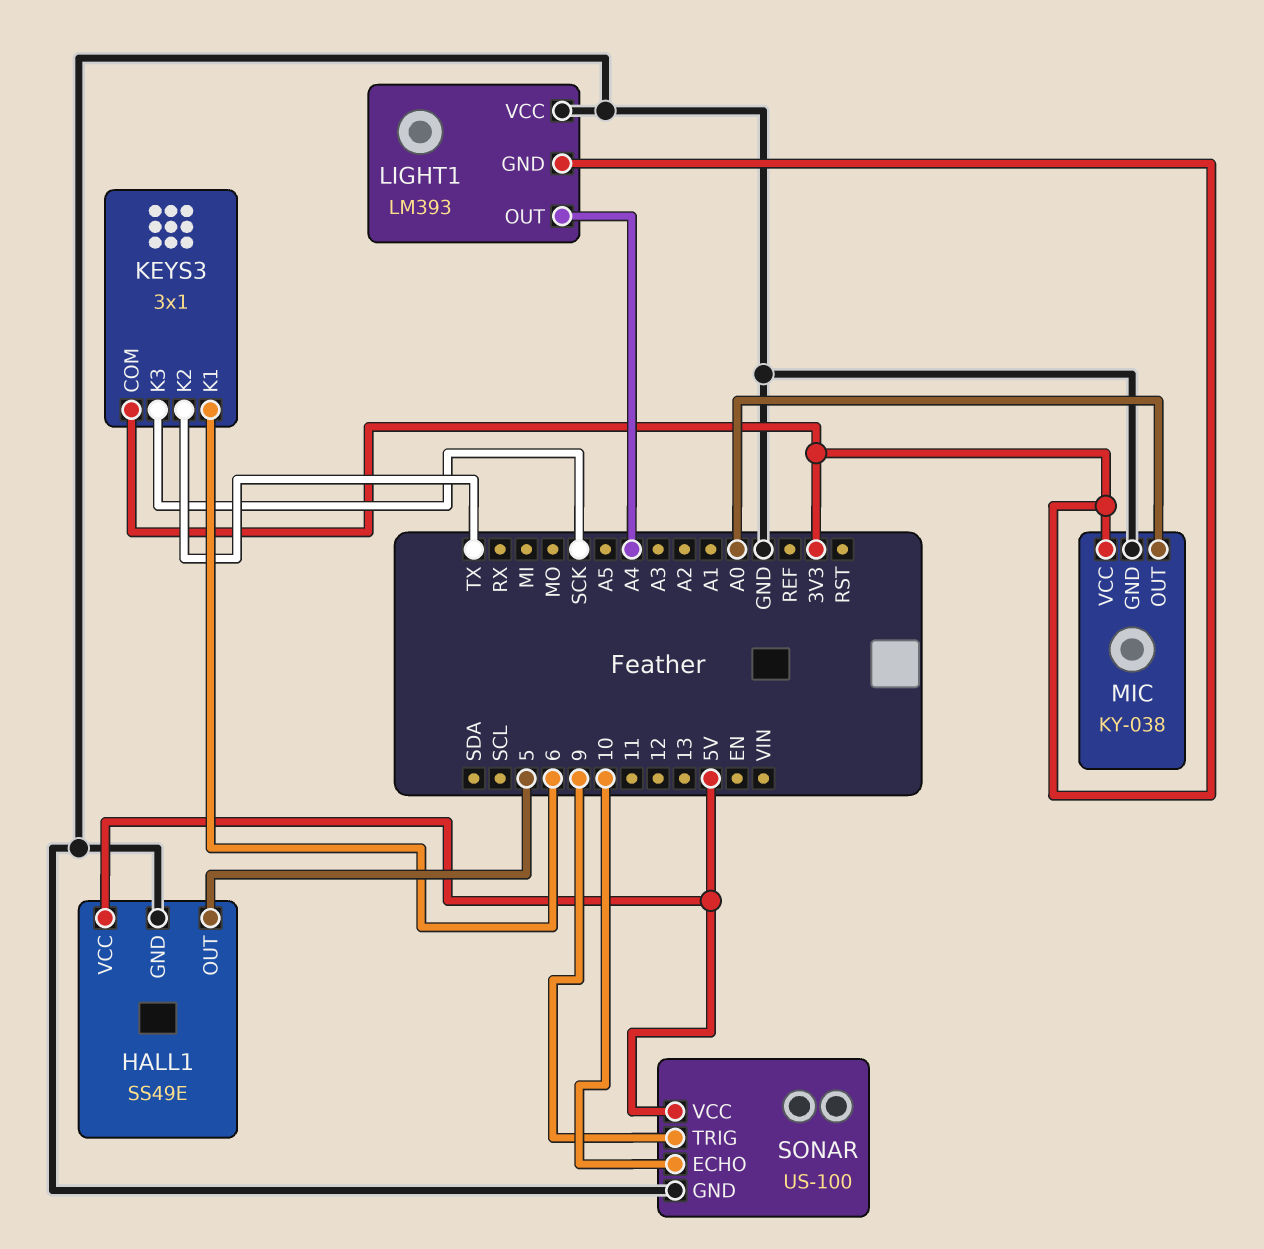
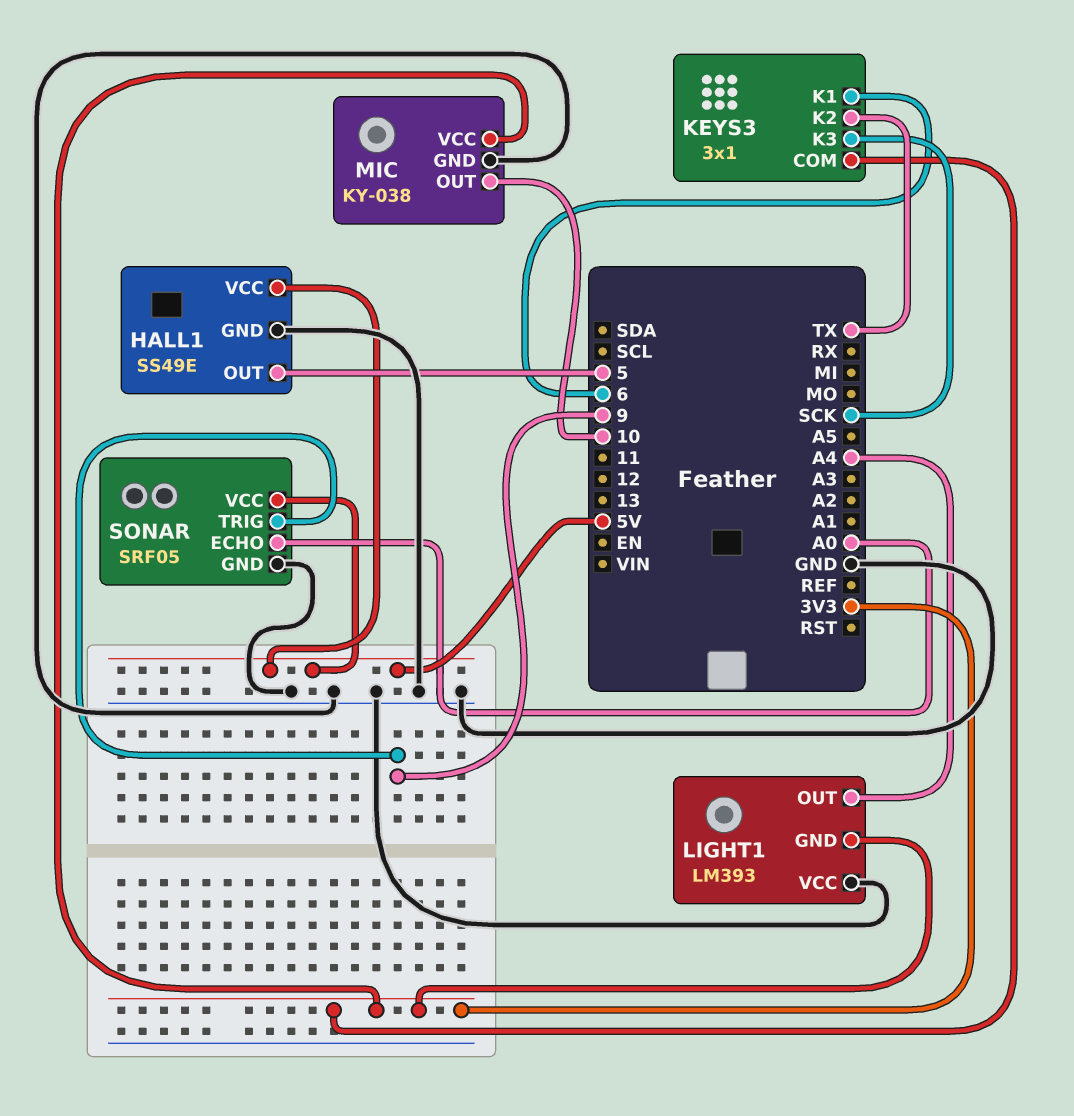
MIC pin OUT: A0 -> 10
SONAR: US-100 -> SRF05
SONAR pin ECHO: 10 -> A0

